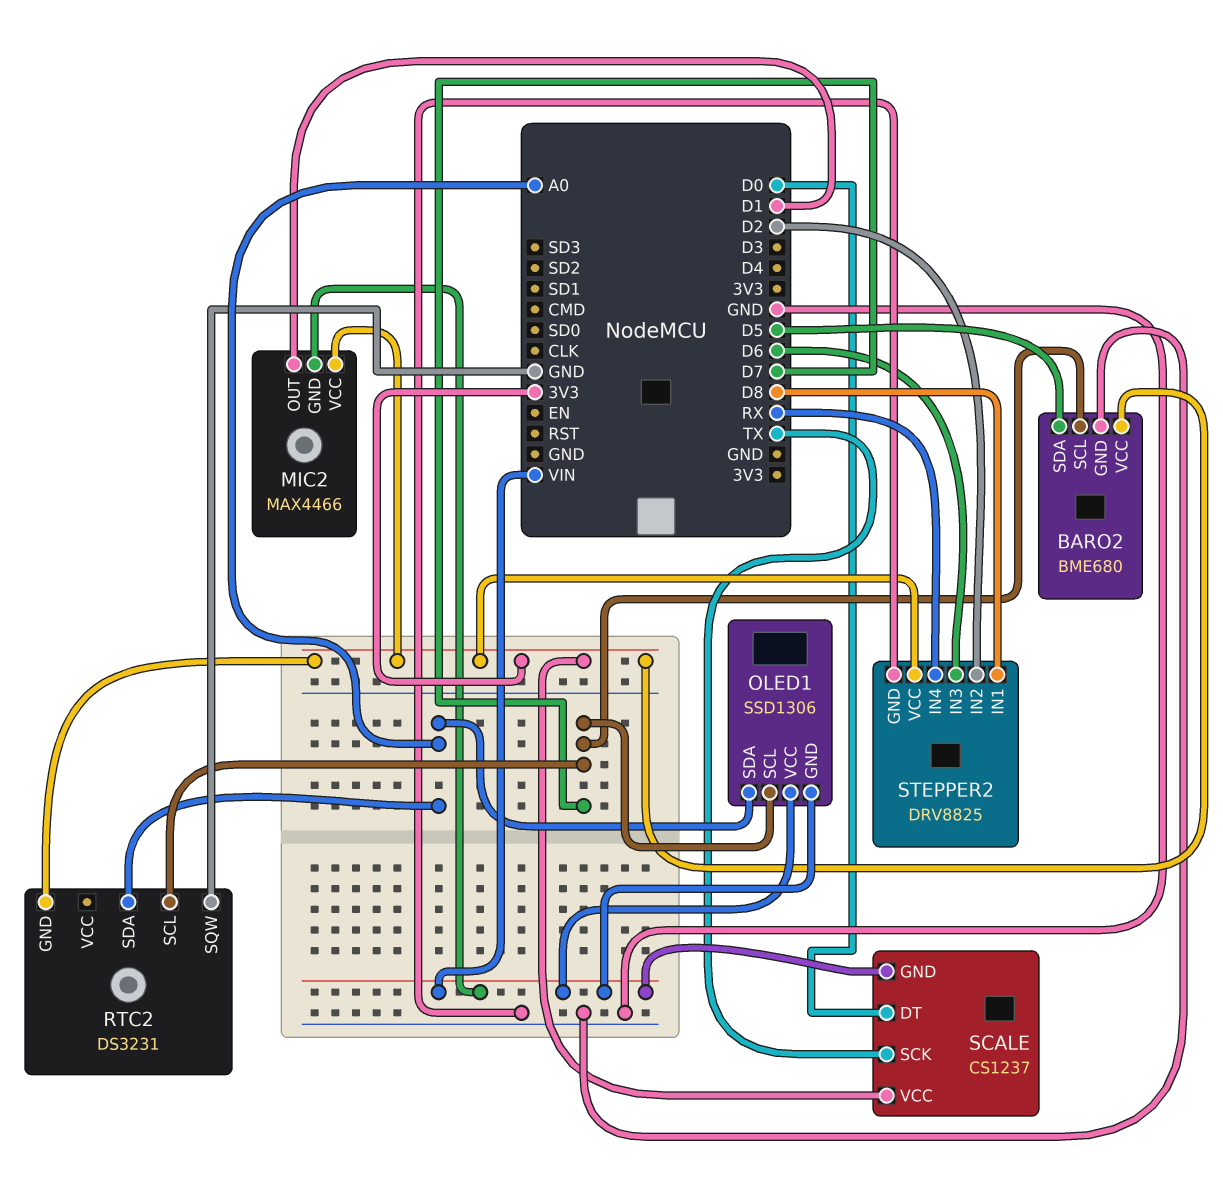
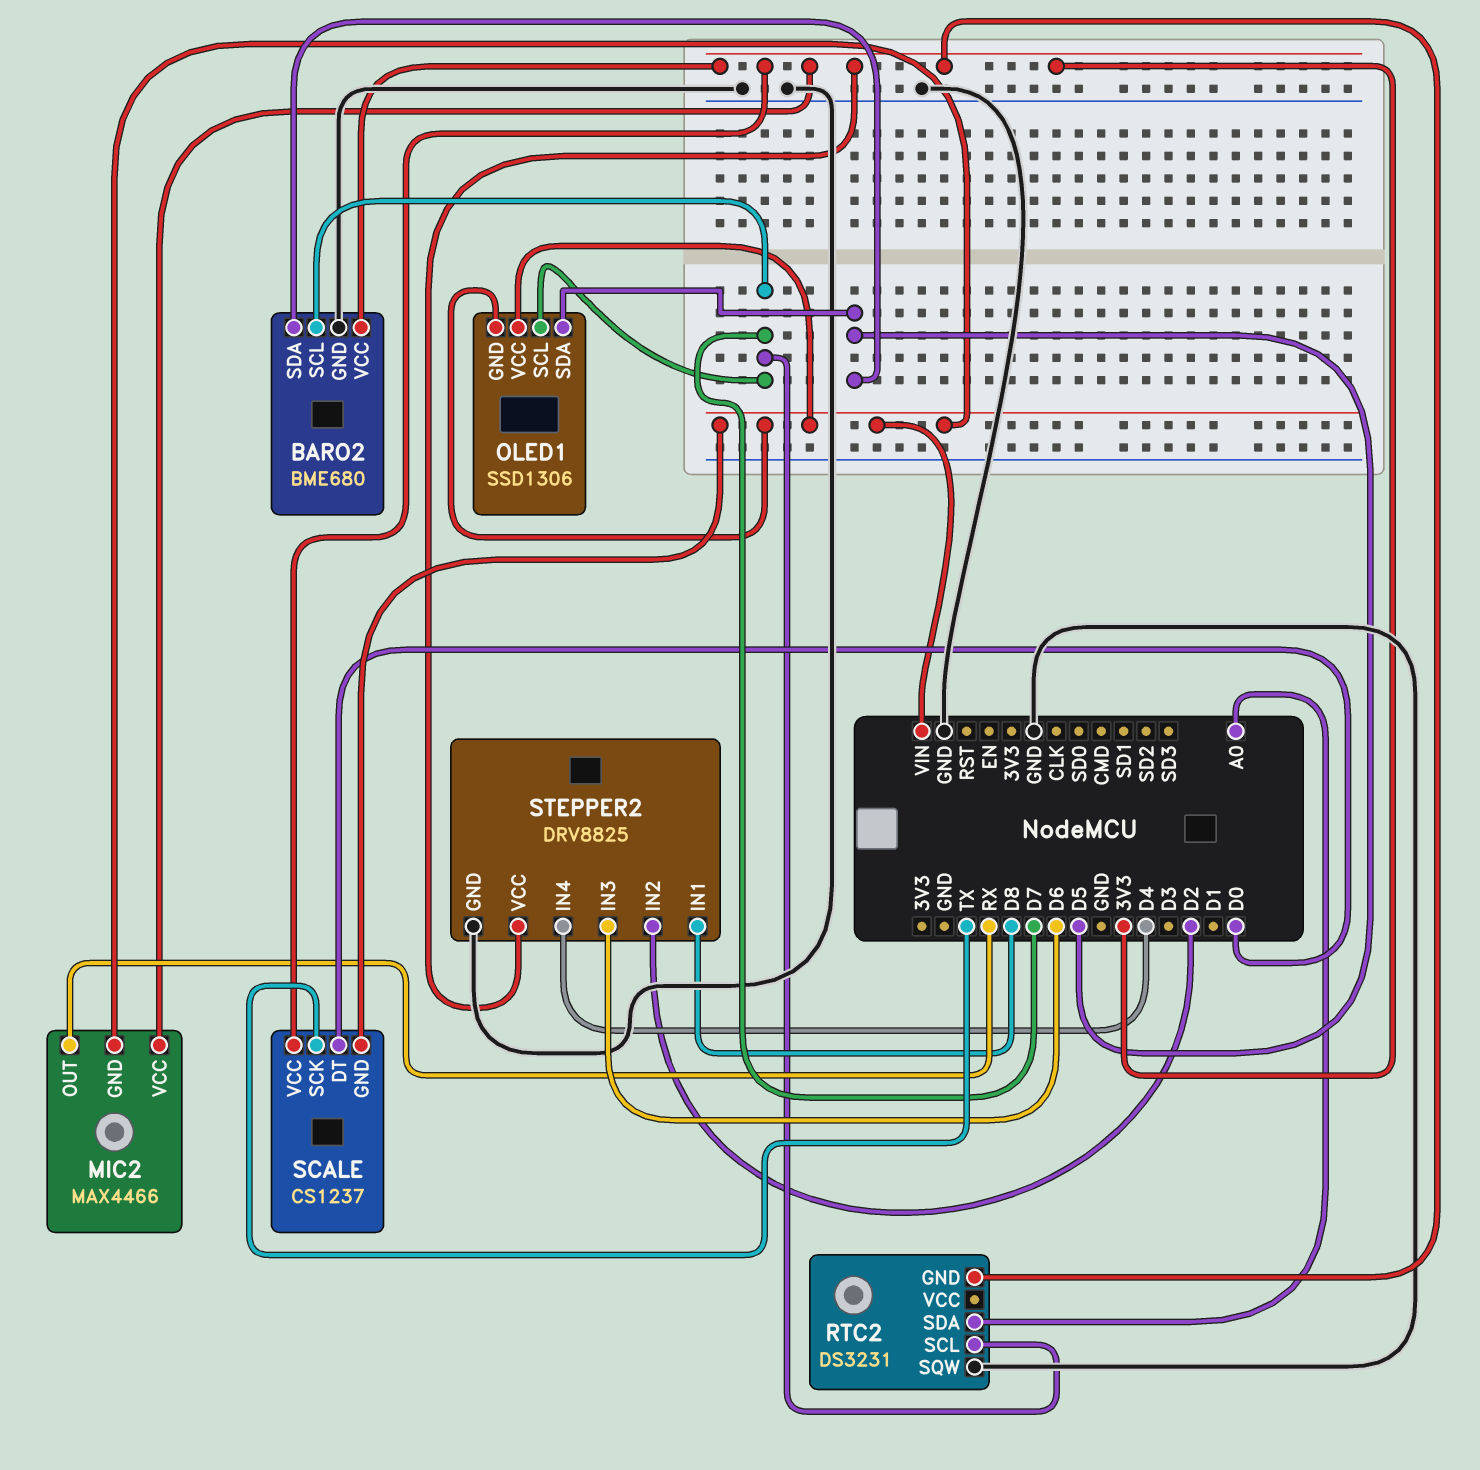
MIC2 pin OUT: D1 -> RX
OLED1 pin SDA: A0 -> D5
STEPPER2 pin IN4: RX -> D4

